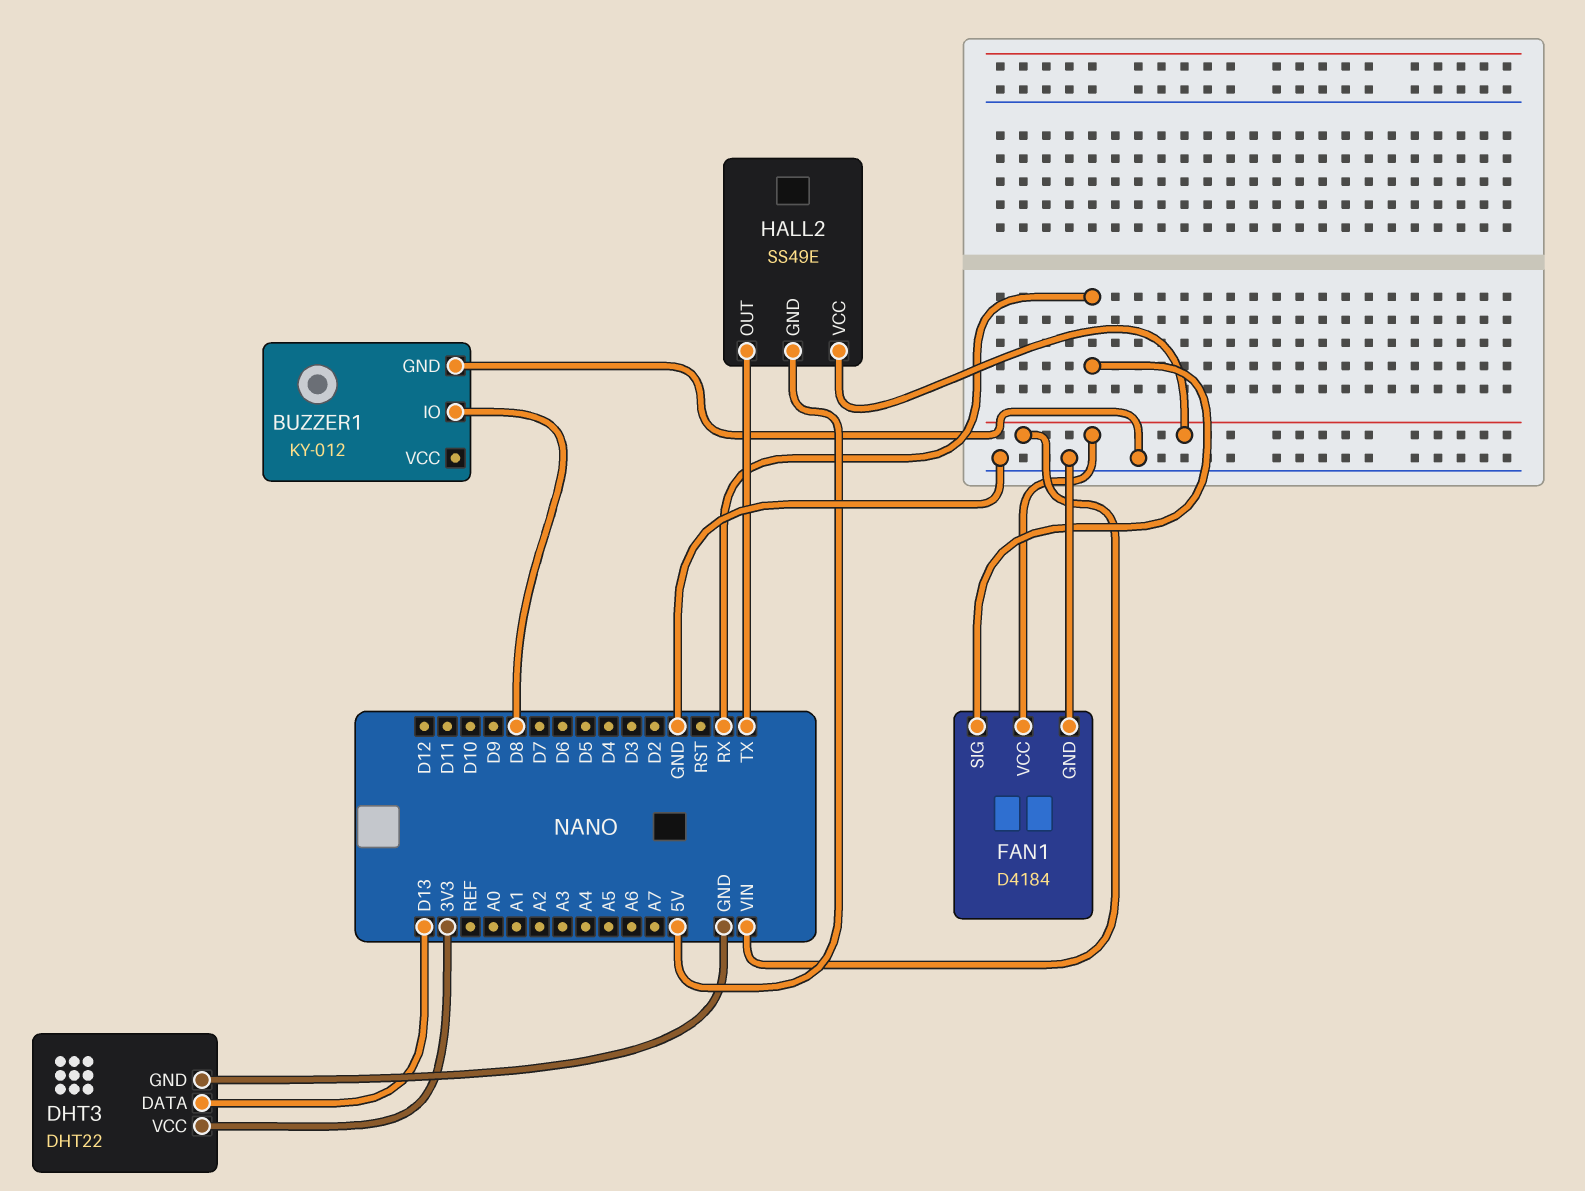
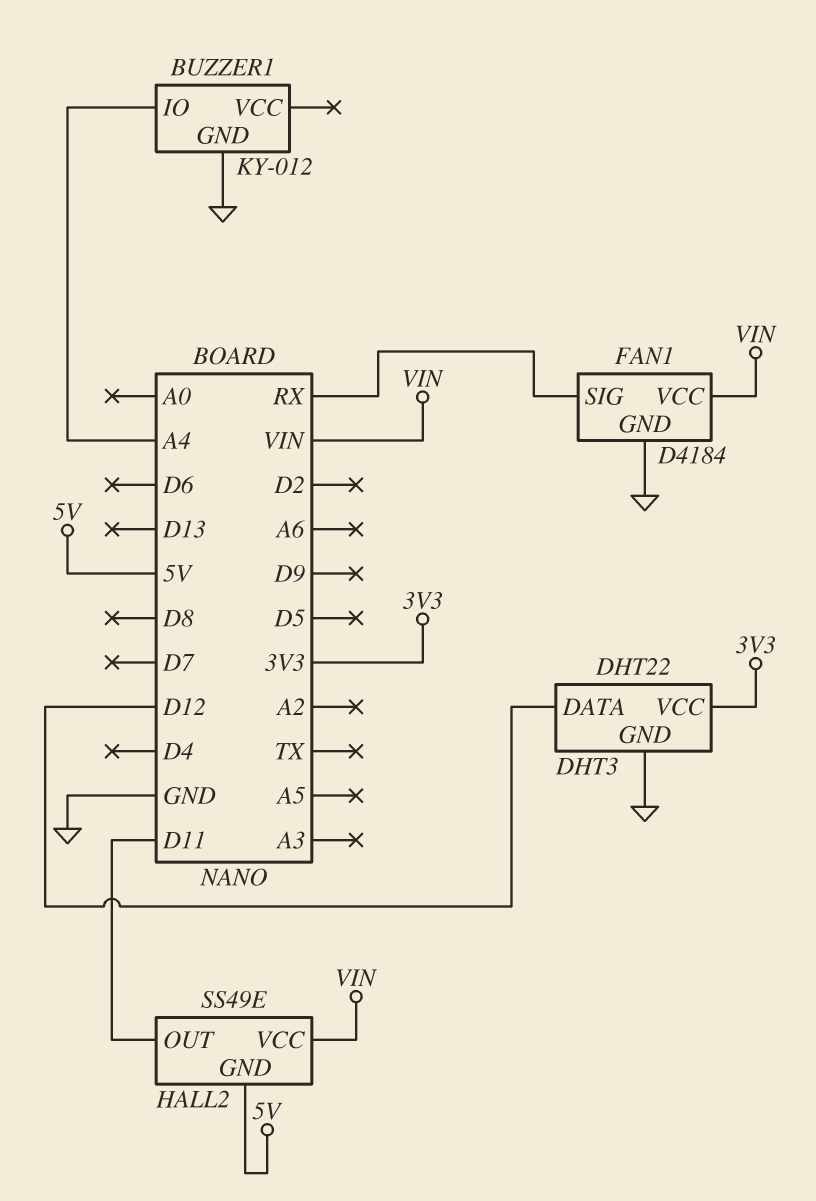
BUZZER1 pin IO: D8 -> A4
DHT3 pin DATA: D13 -> D12
HALL2 pin OUT: TX -> D11

